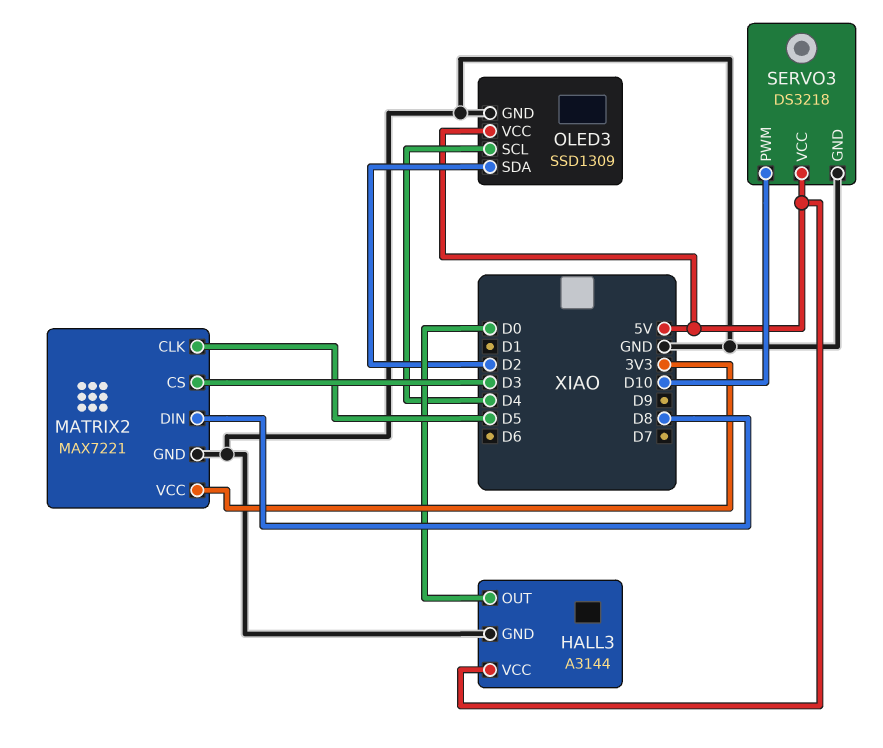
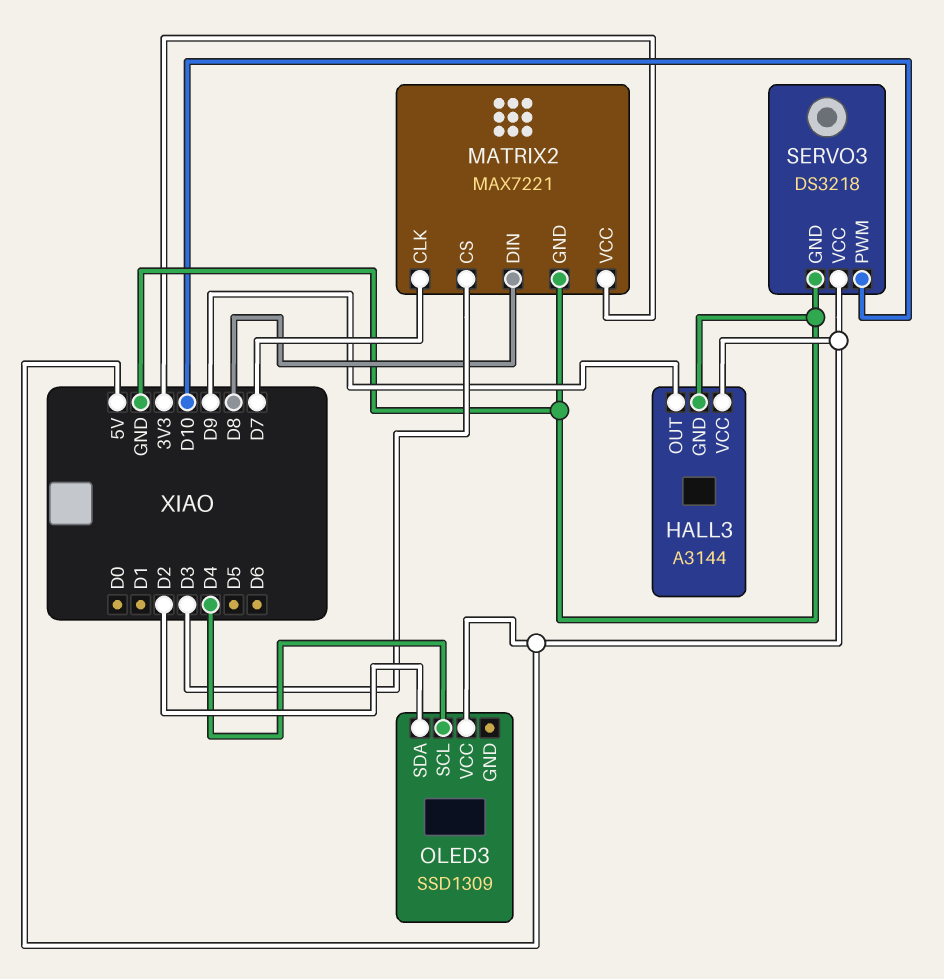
HALL3 pin OUT: D0 -> D9
MATRIX2 pin CLK: D5 -> D7
OLED3 pin GND: GND -> none

